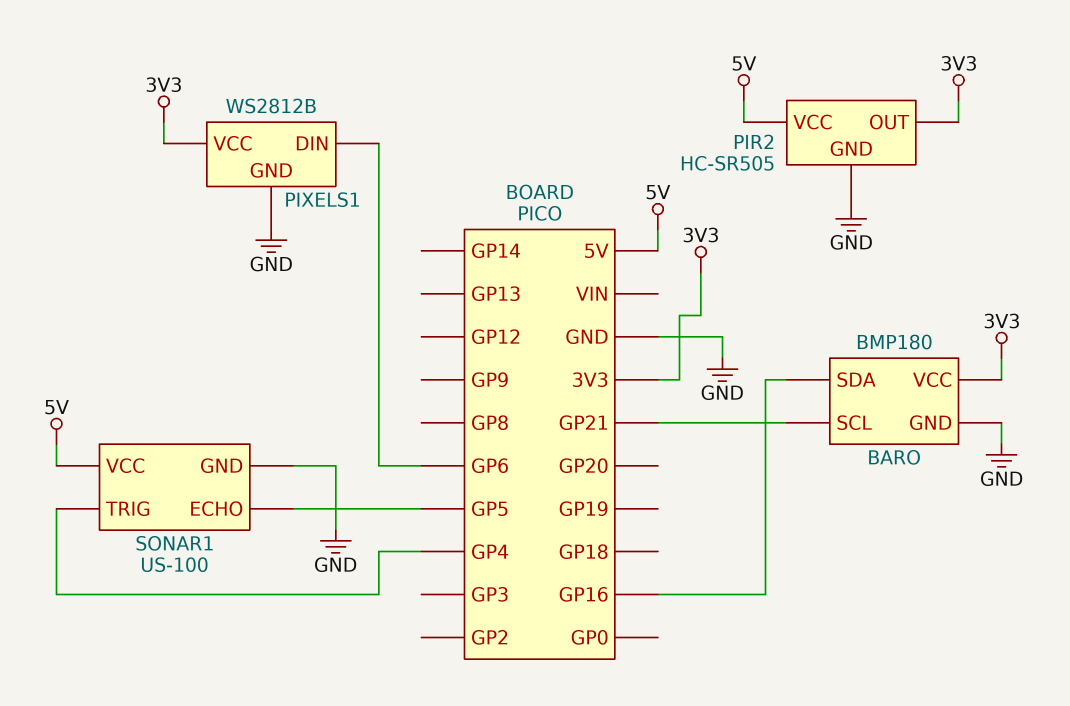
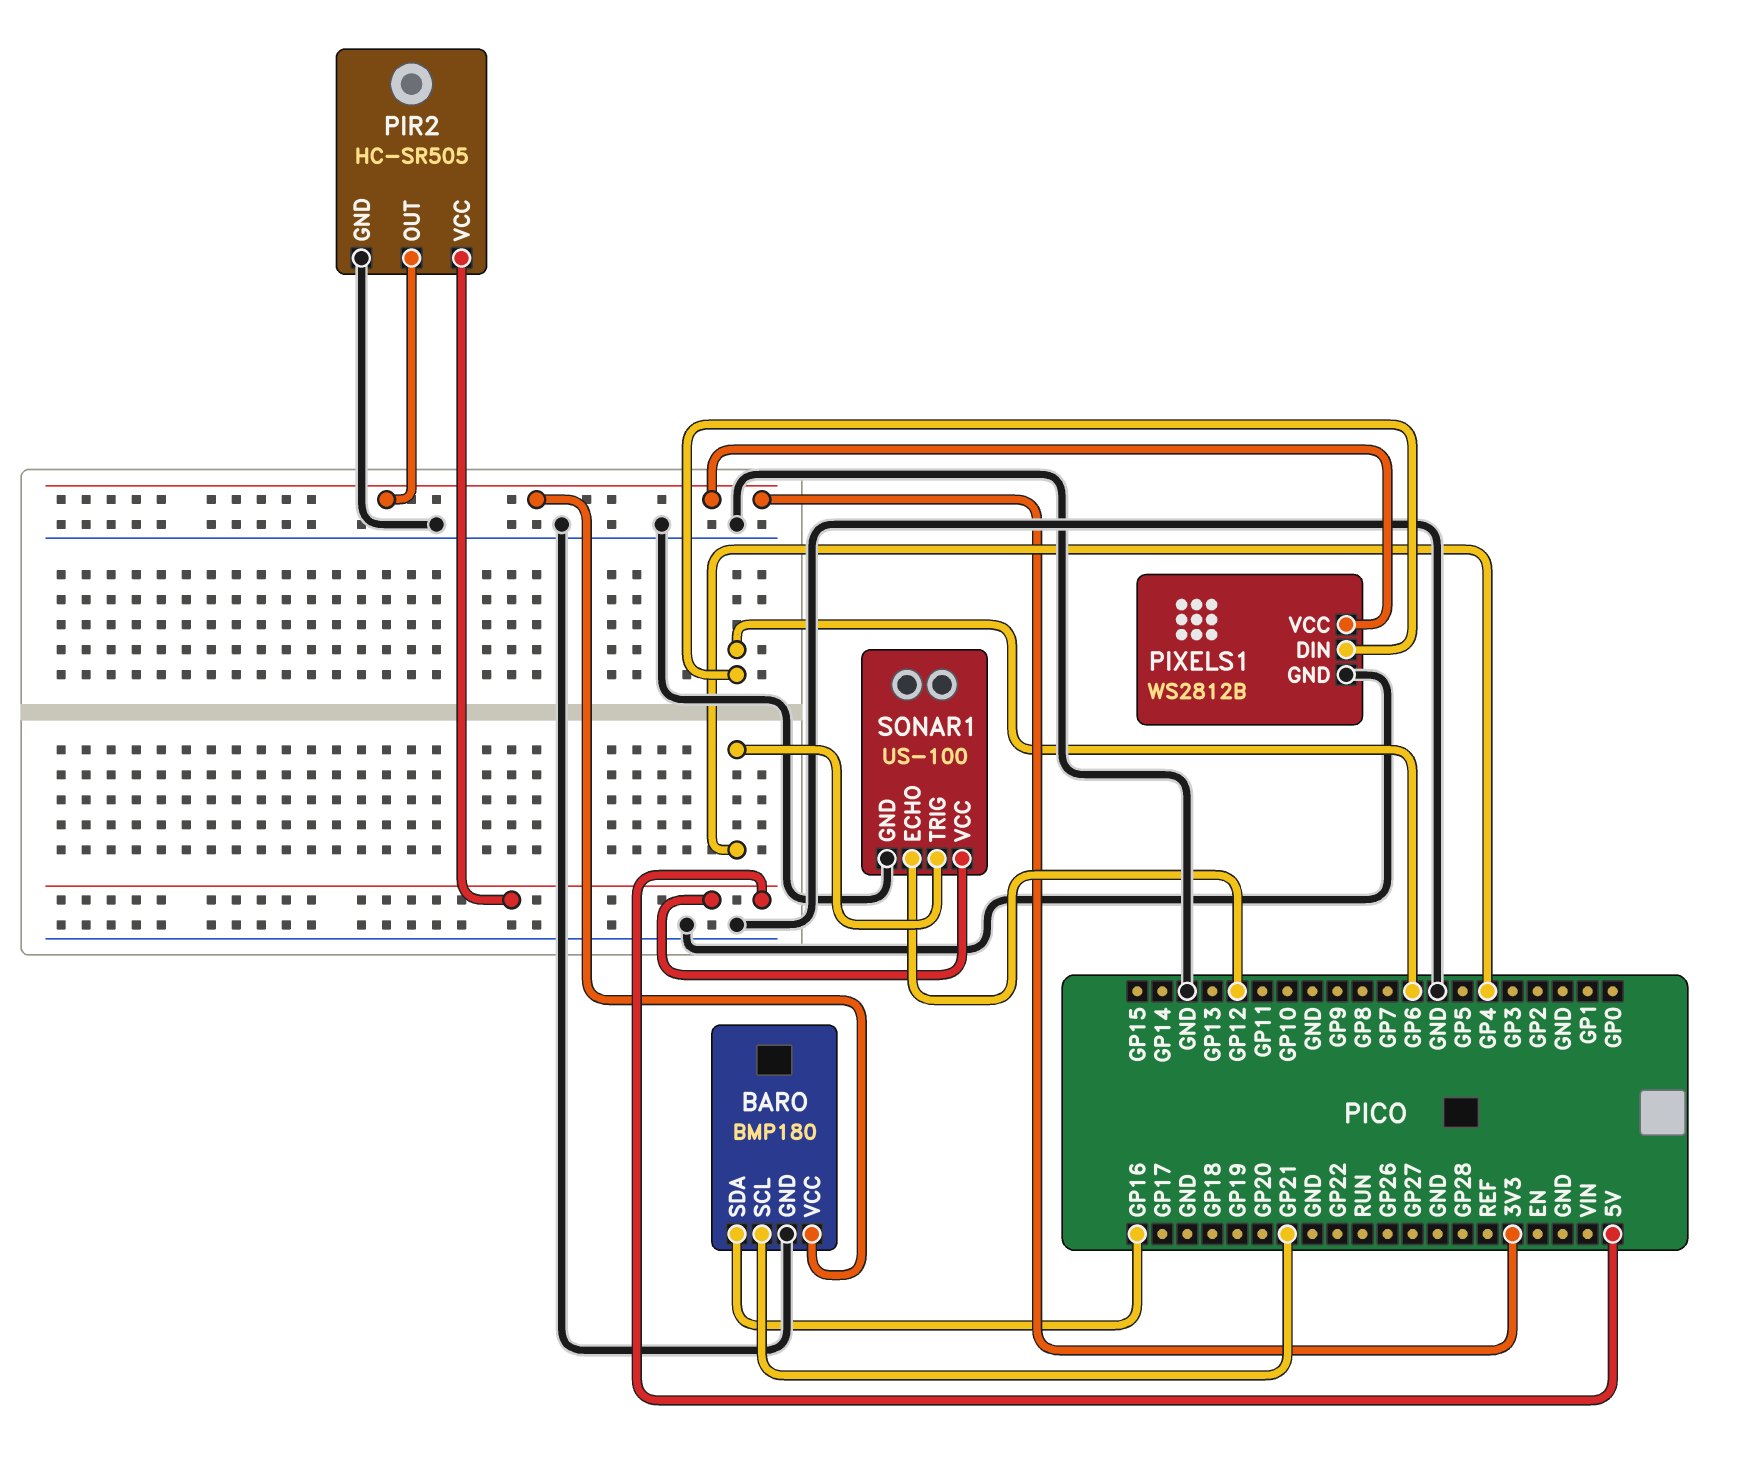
SONAR1 pin ECHO: GP5 -> GP12

